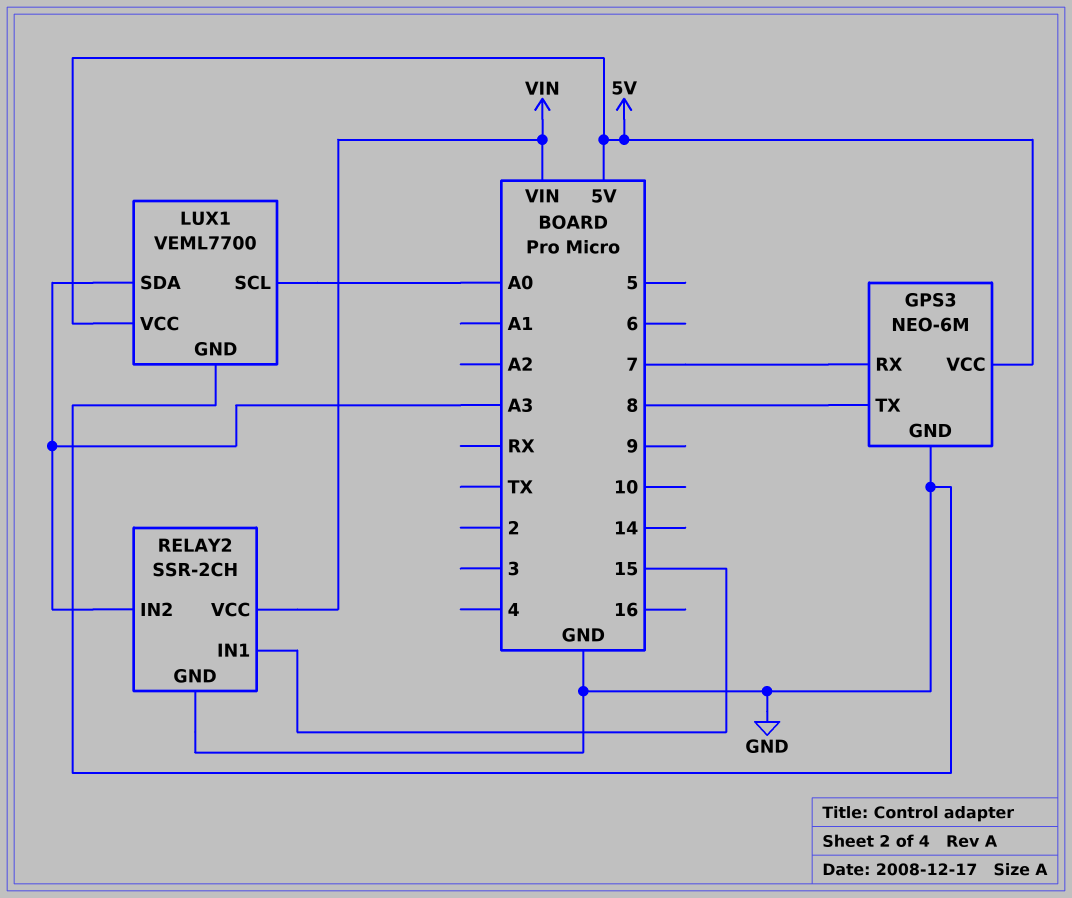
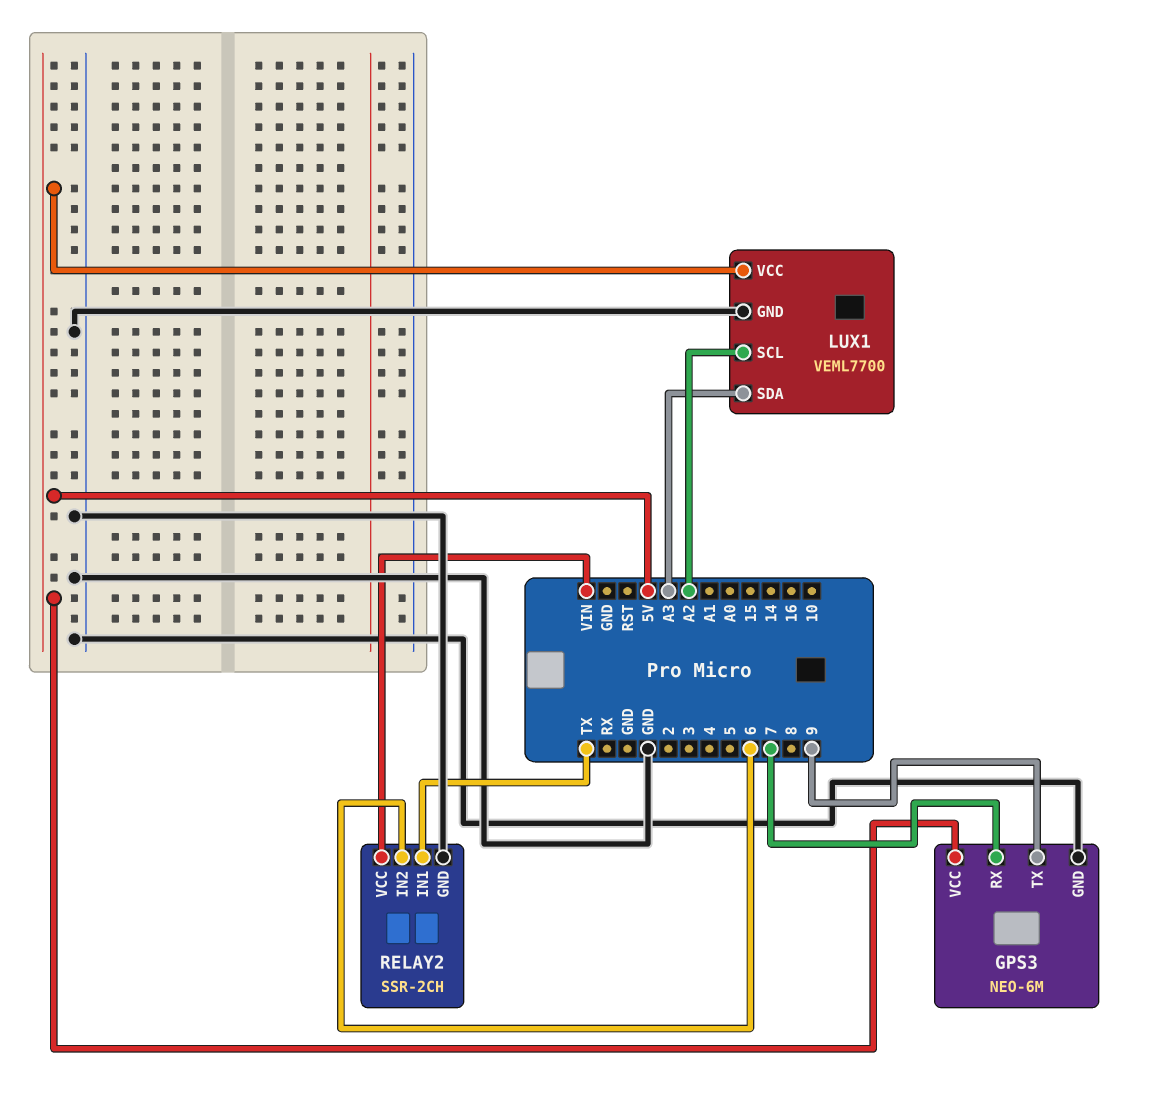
GPS3 pin TX: 8 -> 9
LUX1 pin SCL: A0 -> A2
RELAY2 pin IN1: 15 -> TX
RELAY2 pin IN2: A3 -> 6

